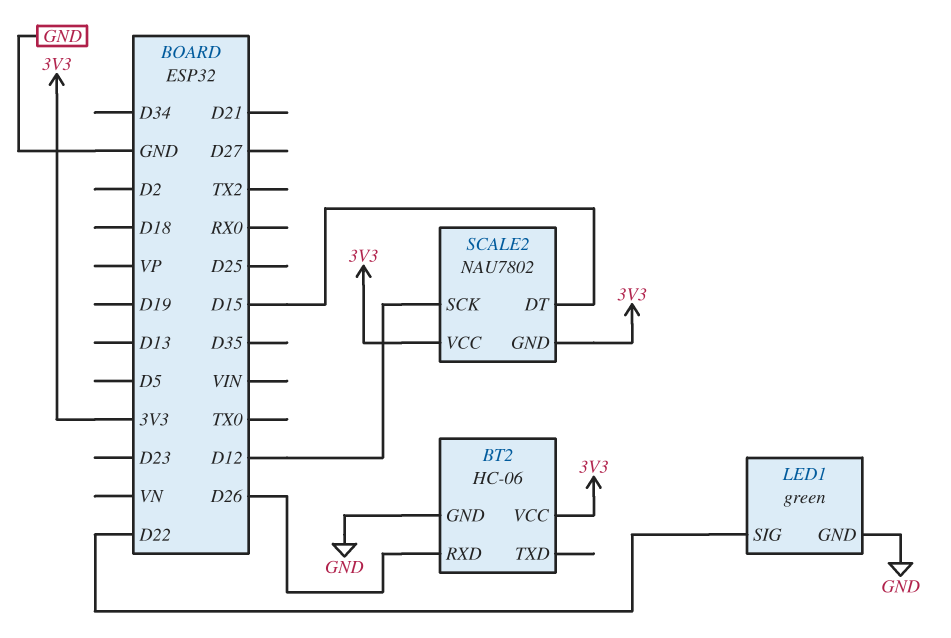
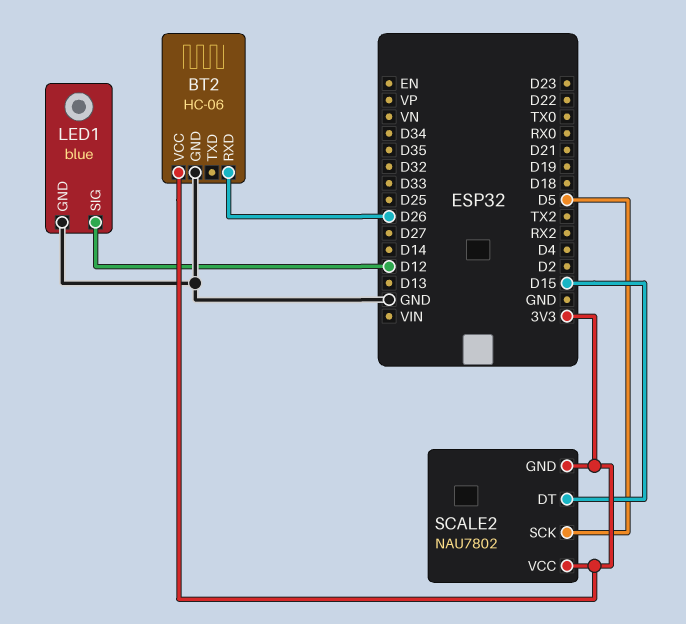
LED1: green -> blue
LED1 pin SIG: D22 -> D12
SCALE2 pin SCK: D12 -> D5

